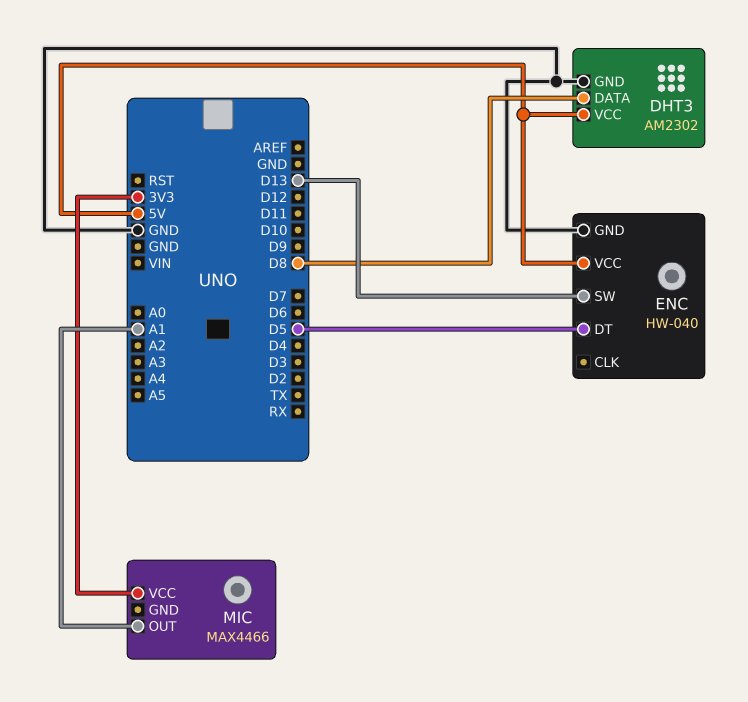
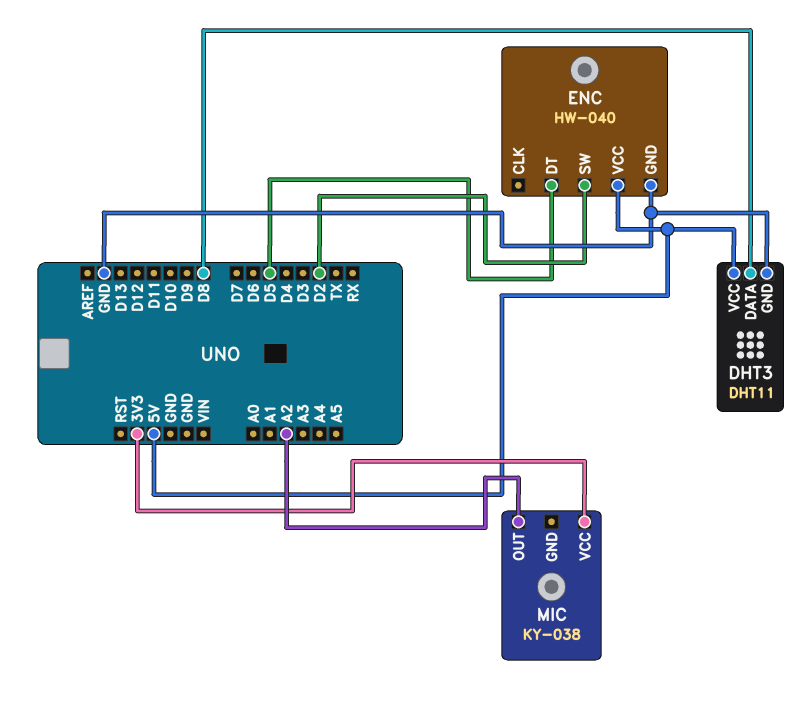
DHT3: AM2302 -> DHT11
ENC pin SW: D13 -> D2
MIC: MAX4466 -> KY-038
MIC pin OUT: A1 -> A2

